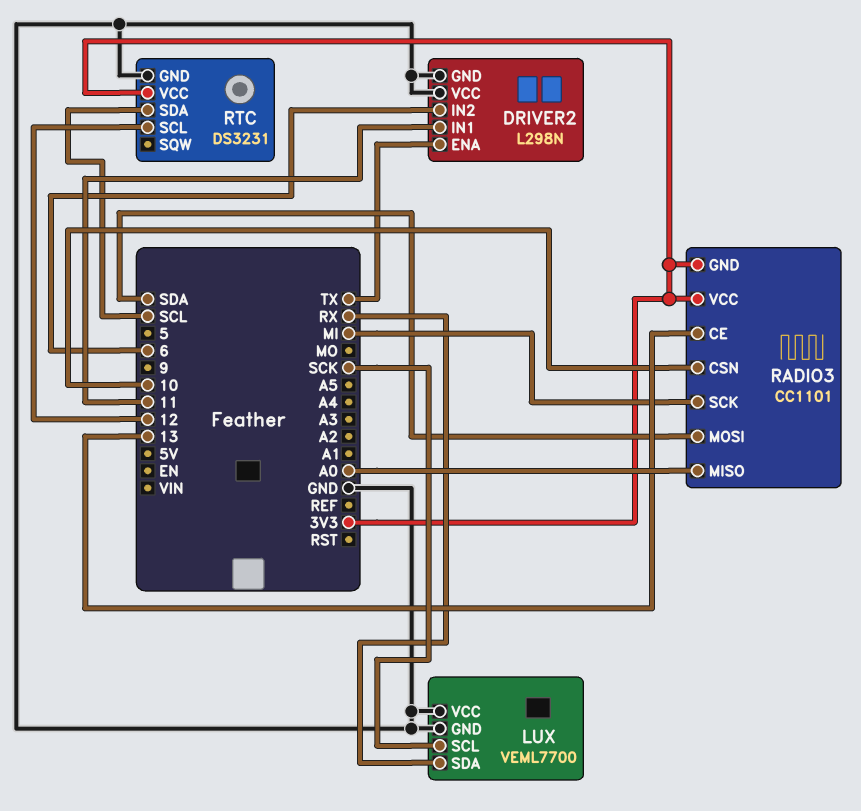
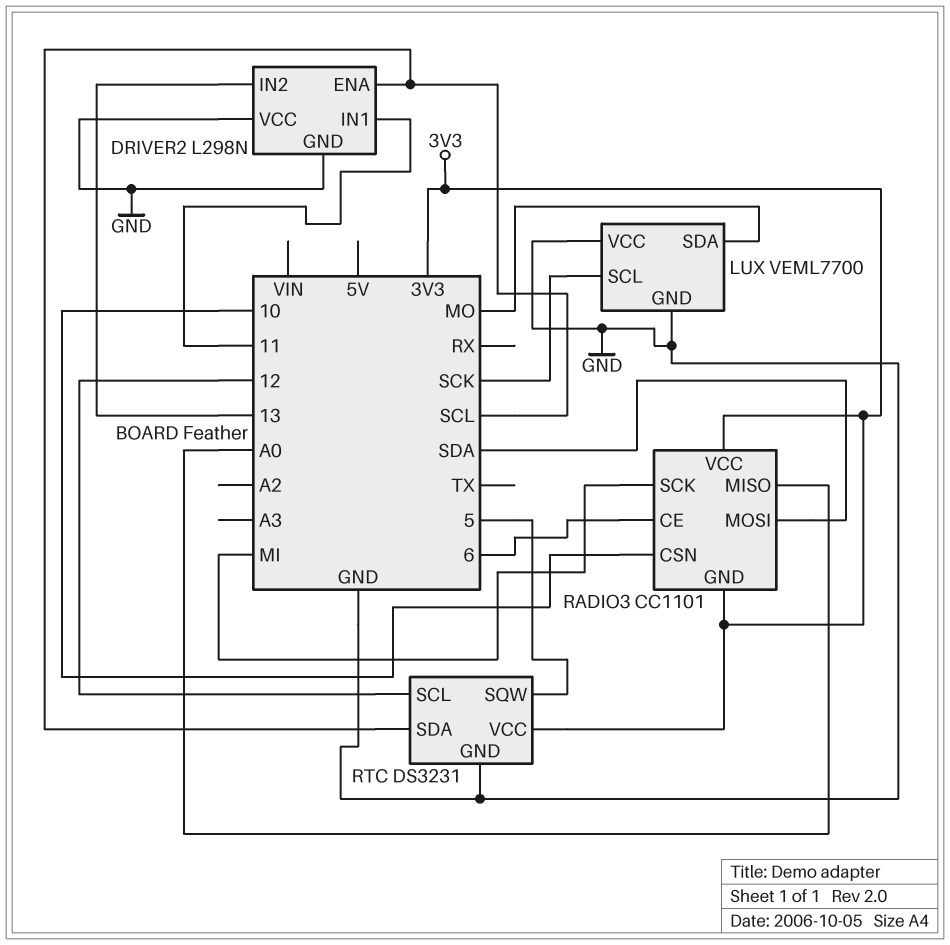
DRIVER2 pin ENA: TX -> SCL
DRIVER2 pin IN2: 6 -> 13
LUX pin SDA: RX -> MO
RADIO3 pin CE: 13 -> 6
RTC pin SQW: none -> 5

